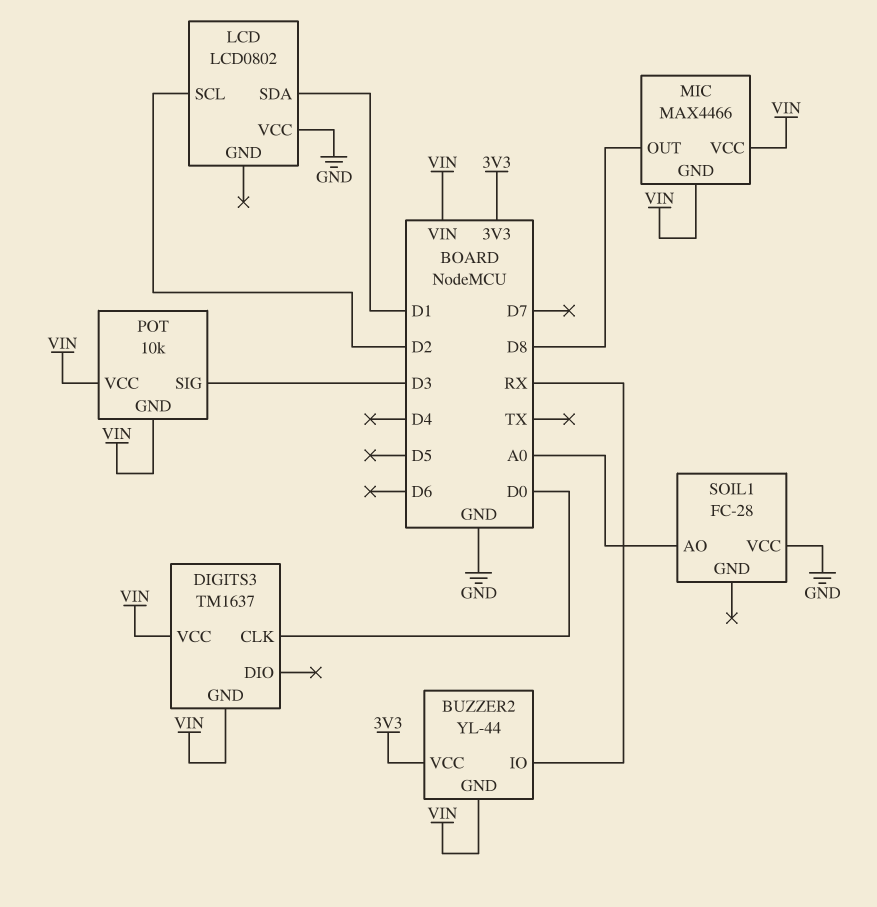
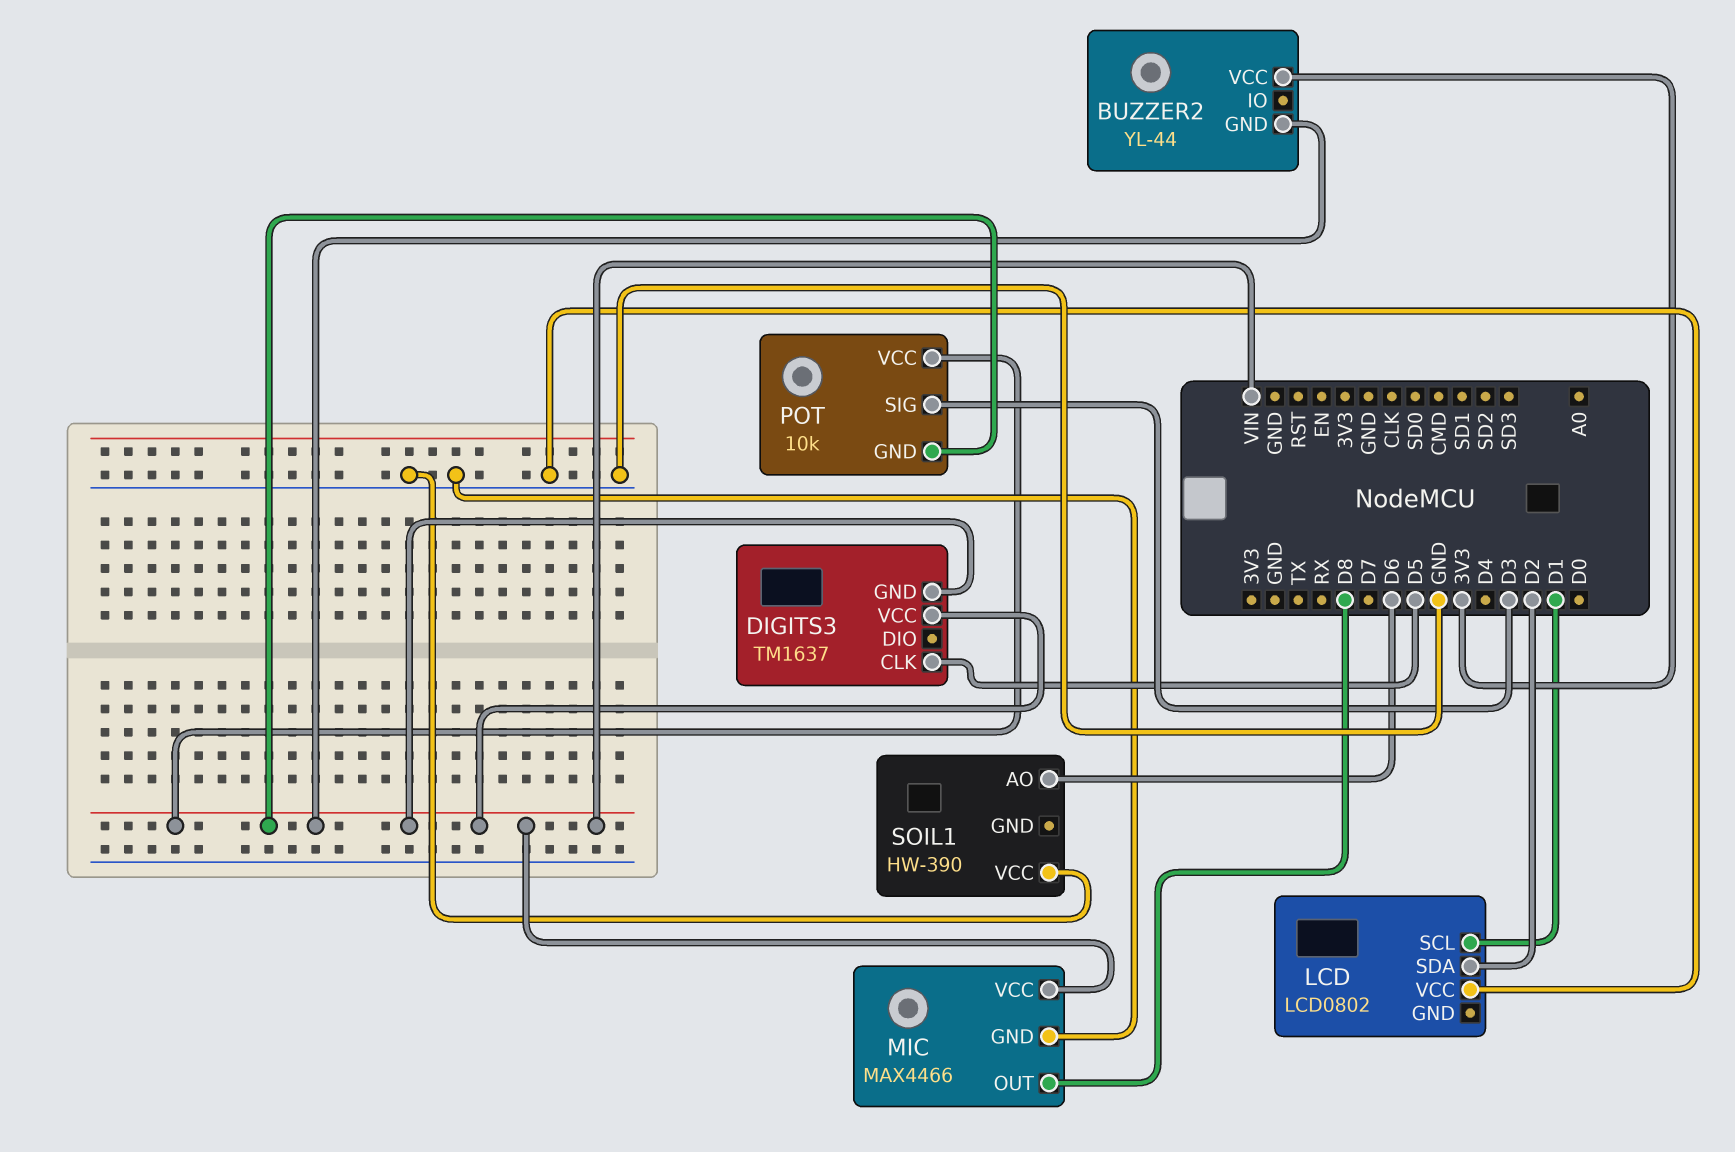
BUZZER2 pin IO: RX -> none
DIGITS3 pin CLK: D0 -> D5
LCD pin SCL: D2 -> D1
LCD pin SDA: D1 -> D2
MIC pin GND: VIN -> GND
SOIL1: FC-28 -> HW-390
SOIL1 pin AO: A0 -> D6

